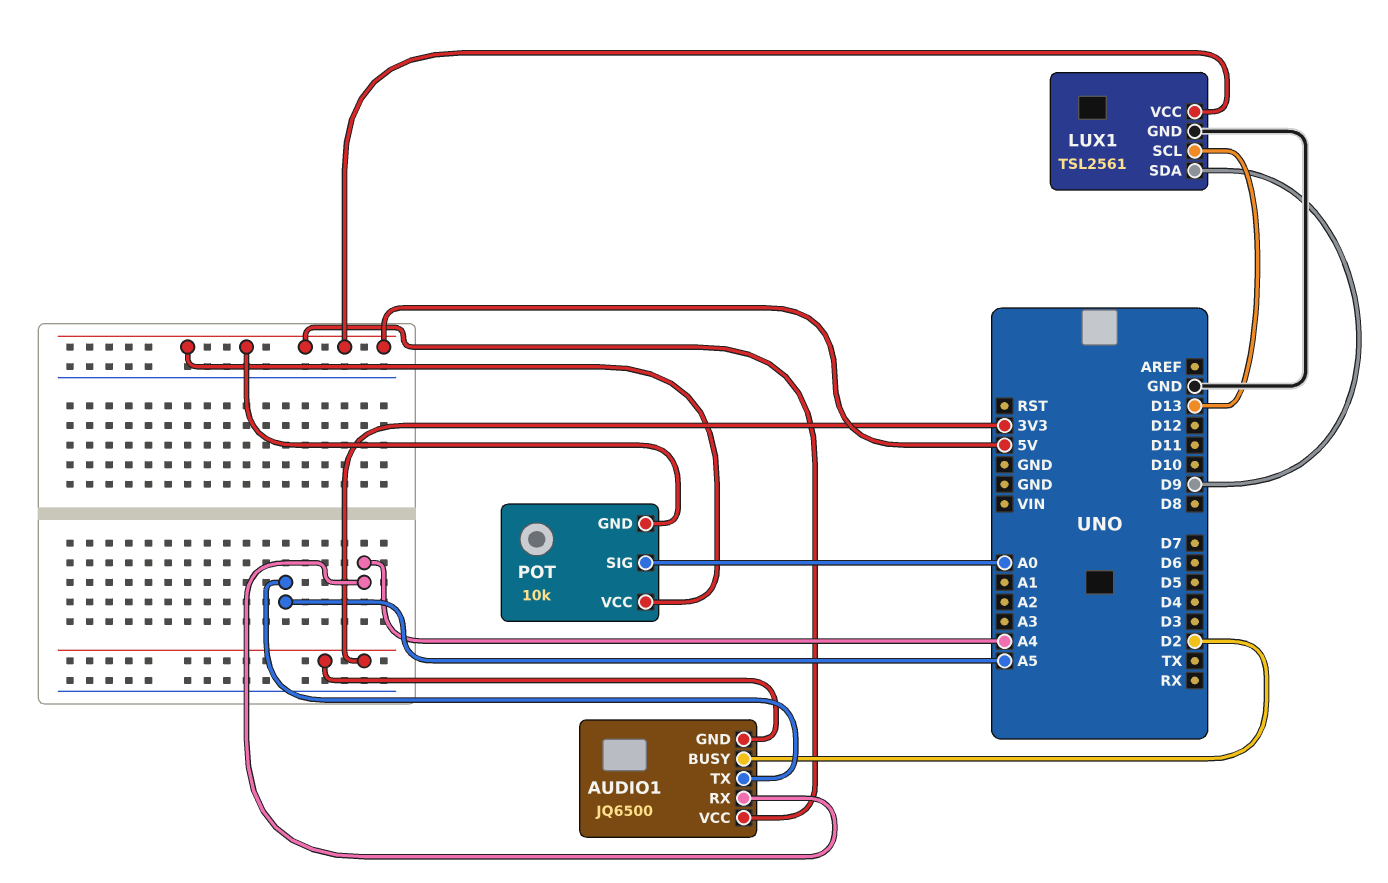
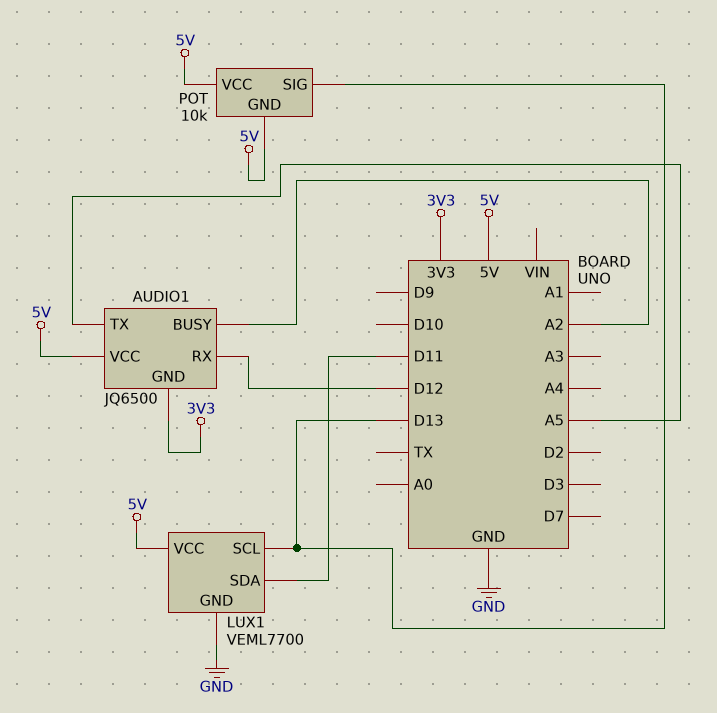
AUDIO1 pin BUSY: D2 -> A2
AUDIO1 pin RX: A4 -> D12
LUX1: TSL2561 -> VEML7700
LUX1 pin SDA: D9 -> D11
POT pin SIG: A0 -> D13

